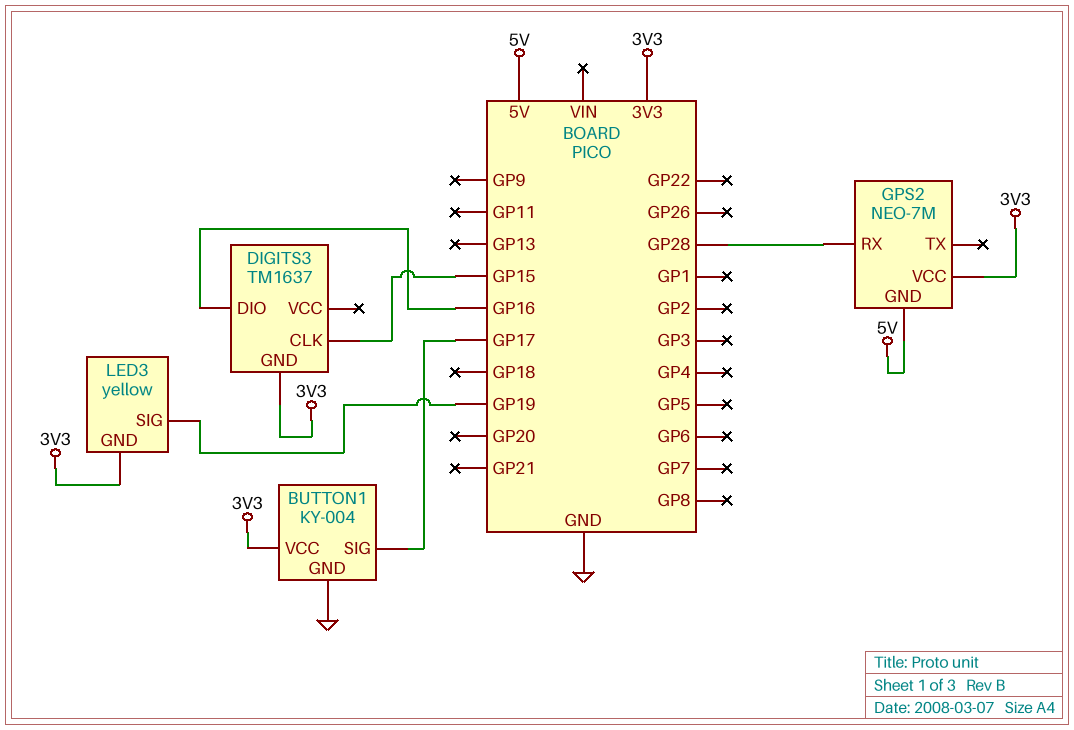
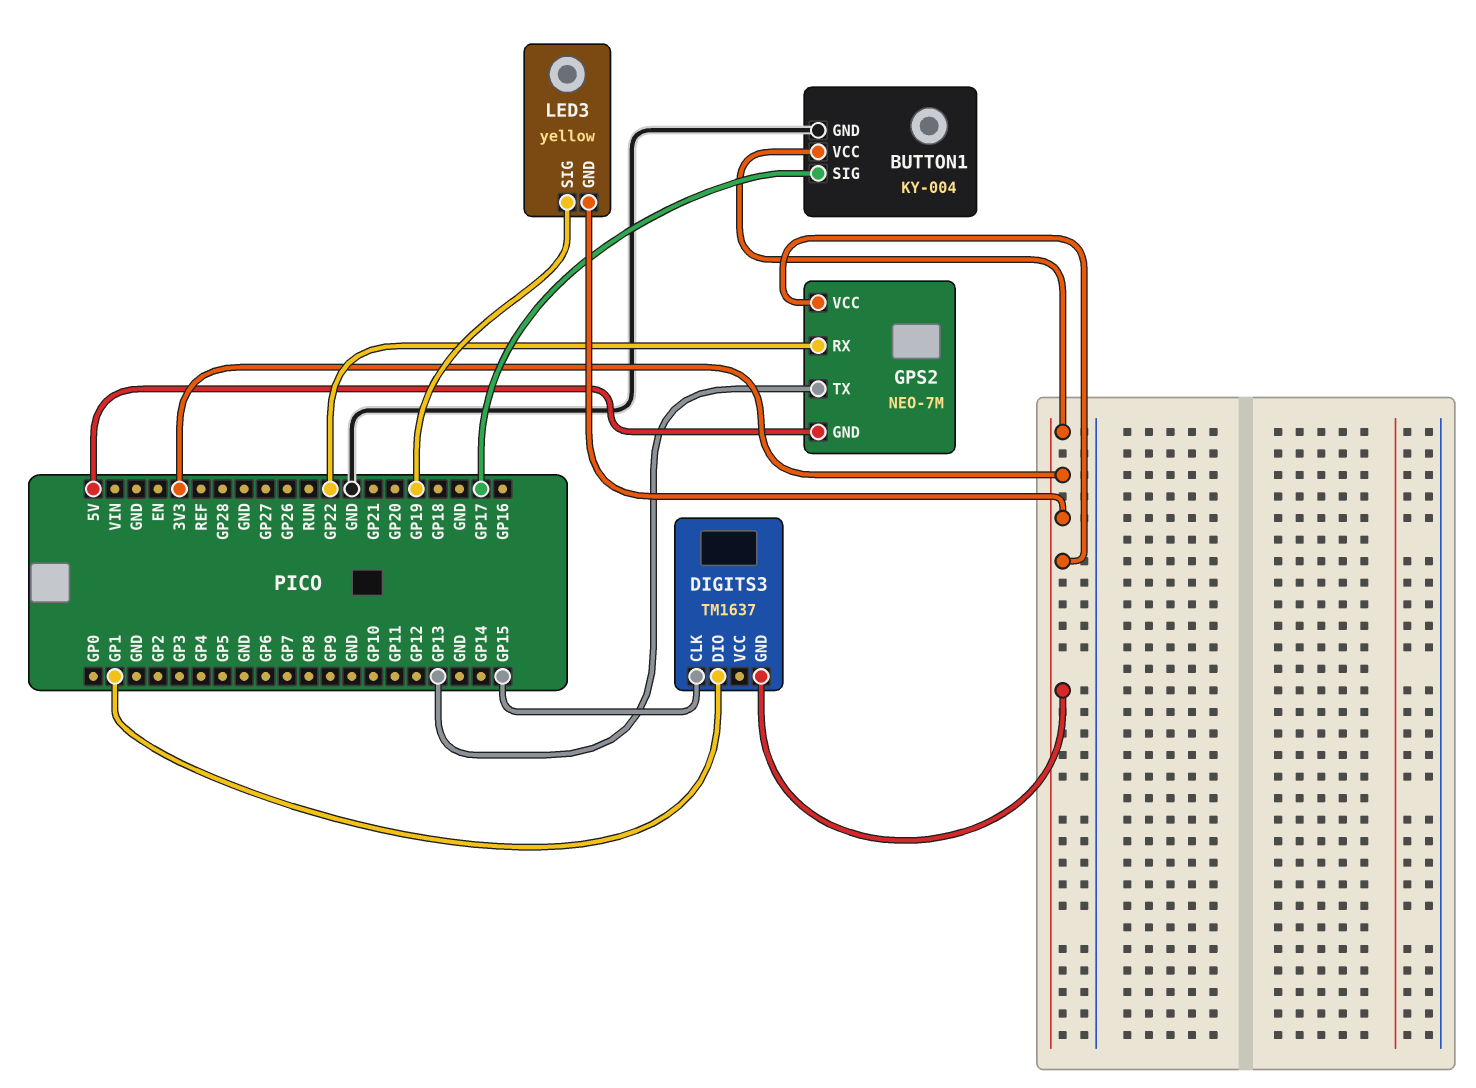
DIGITS3 pin DIO: GP16 -> GP1
GPS2 pin RX: GP28 -> GP22
GPS2 pin TX: none -> GP13

